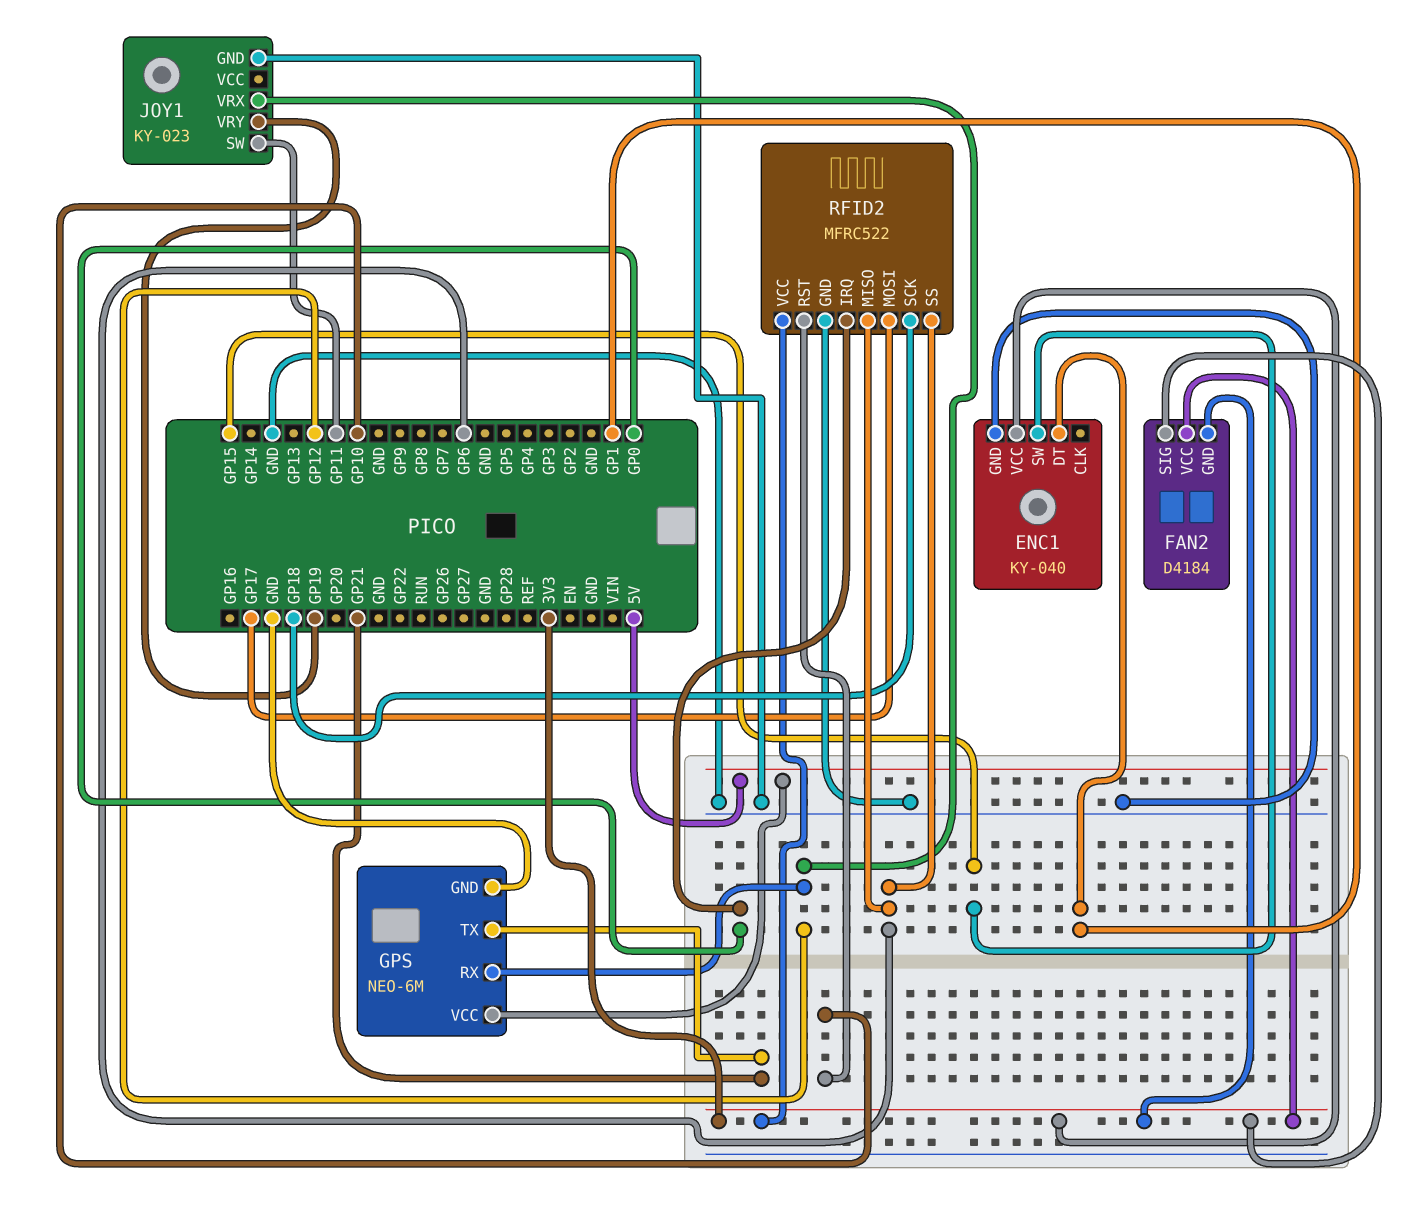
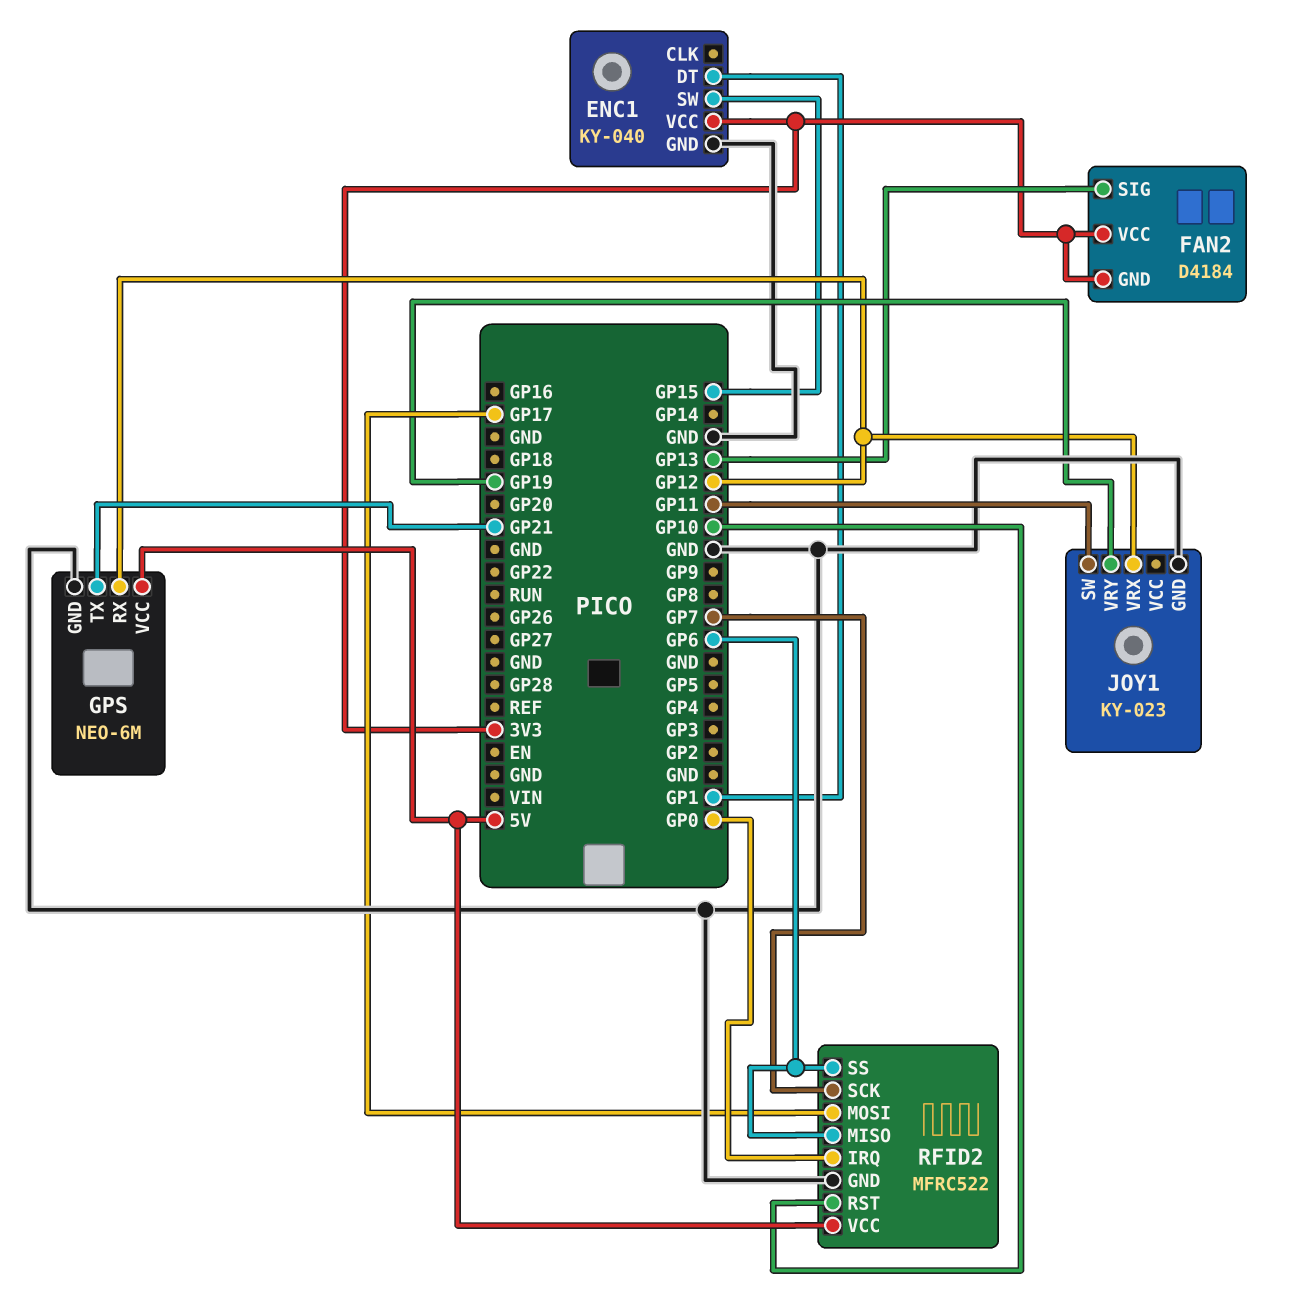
FAN2 pin SIG: 3V3 -> GP13
RFID2 pin SCK: GP18 -> GP7
RFID2 pin VCC: 3V3 -> 5V

